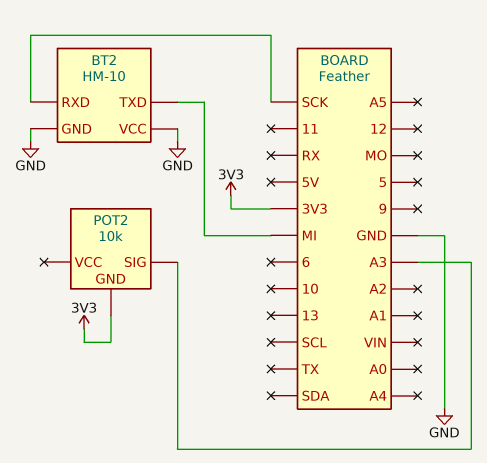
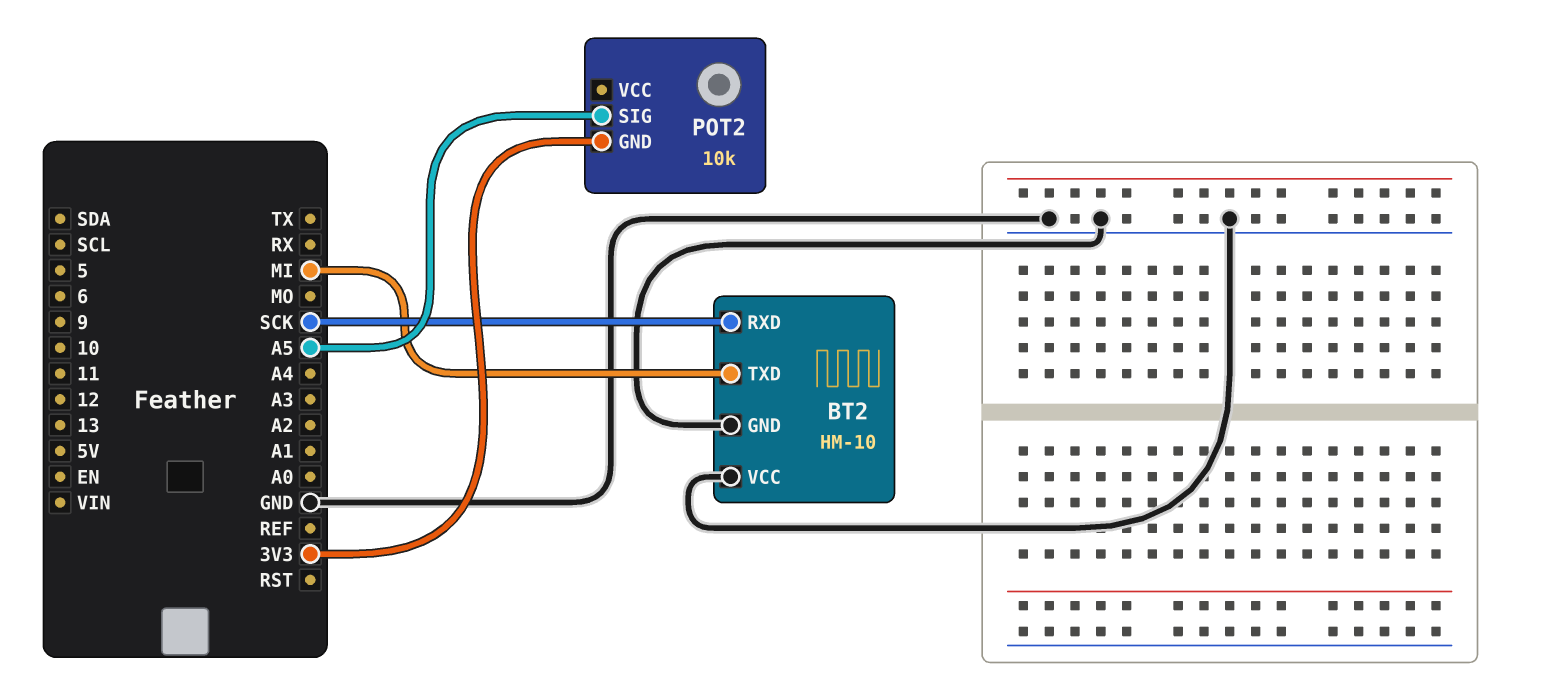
POT2 pin SIG: A3 -> A5

